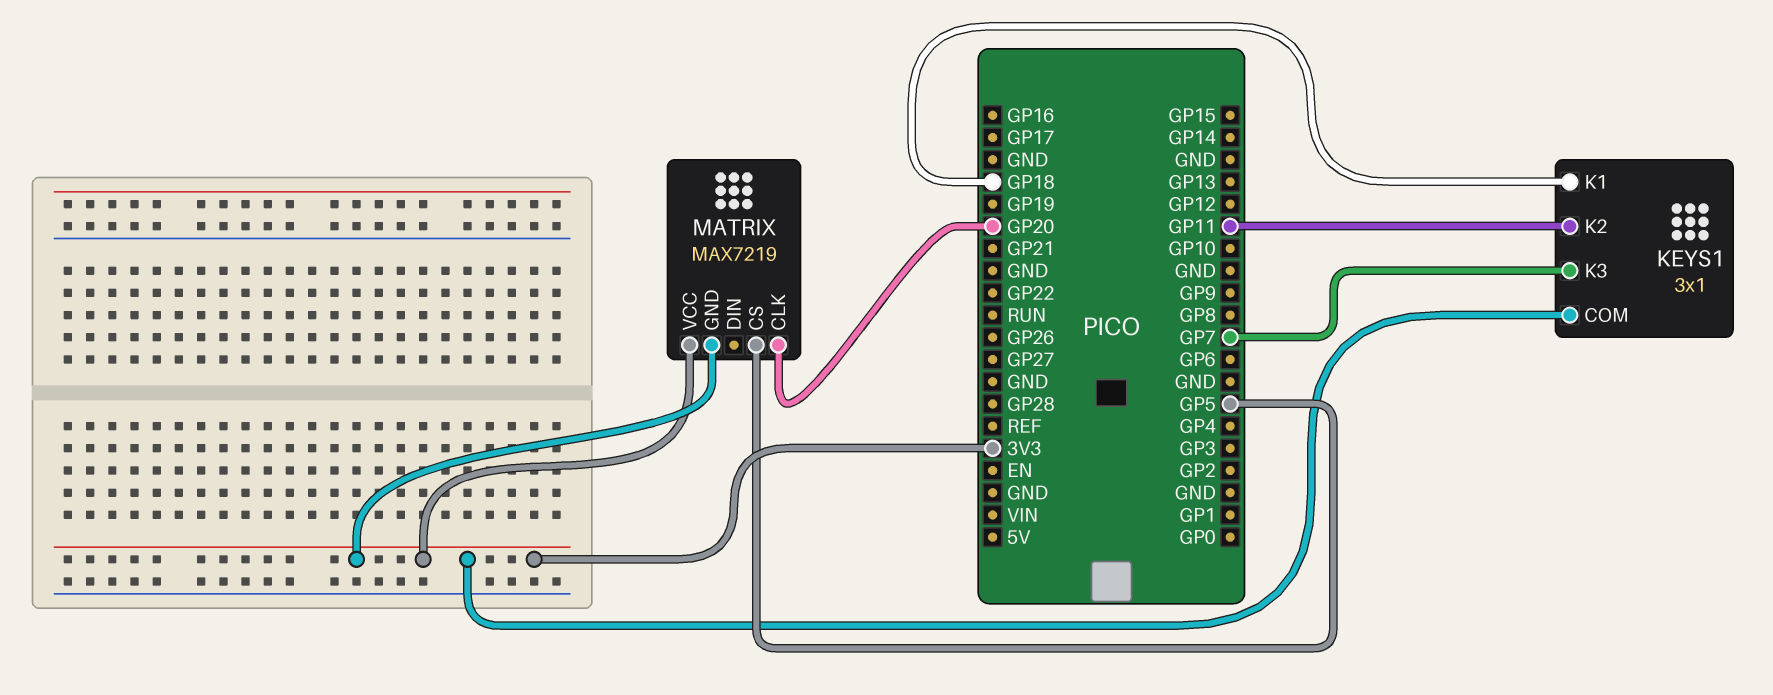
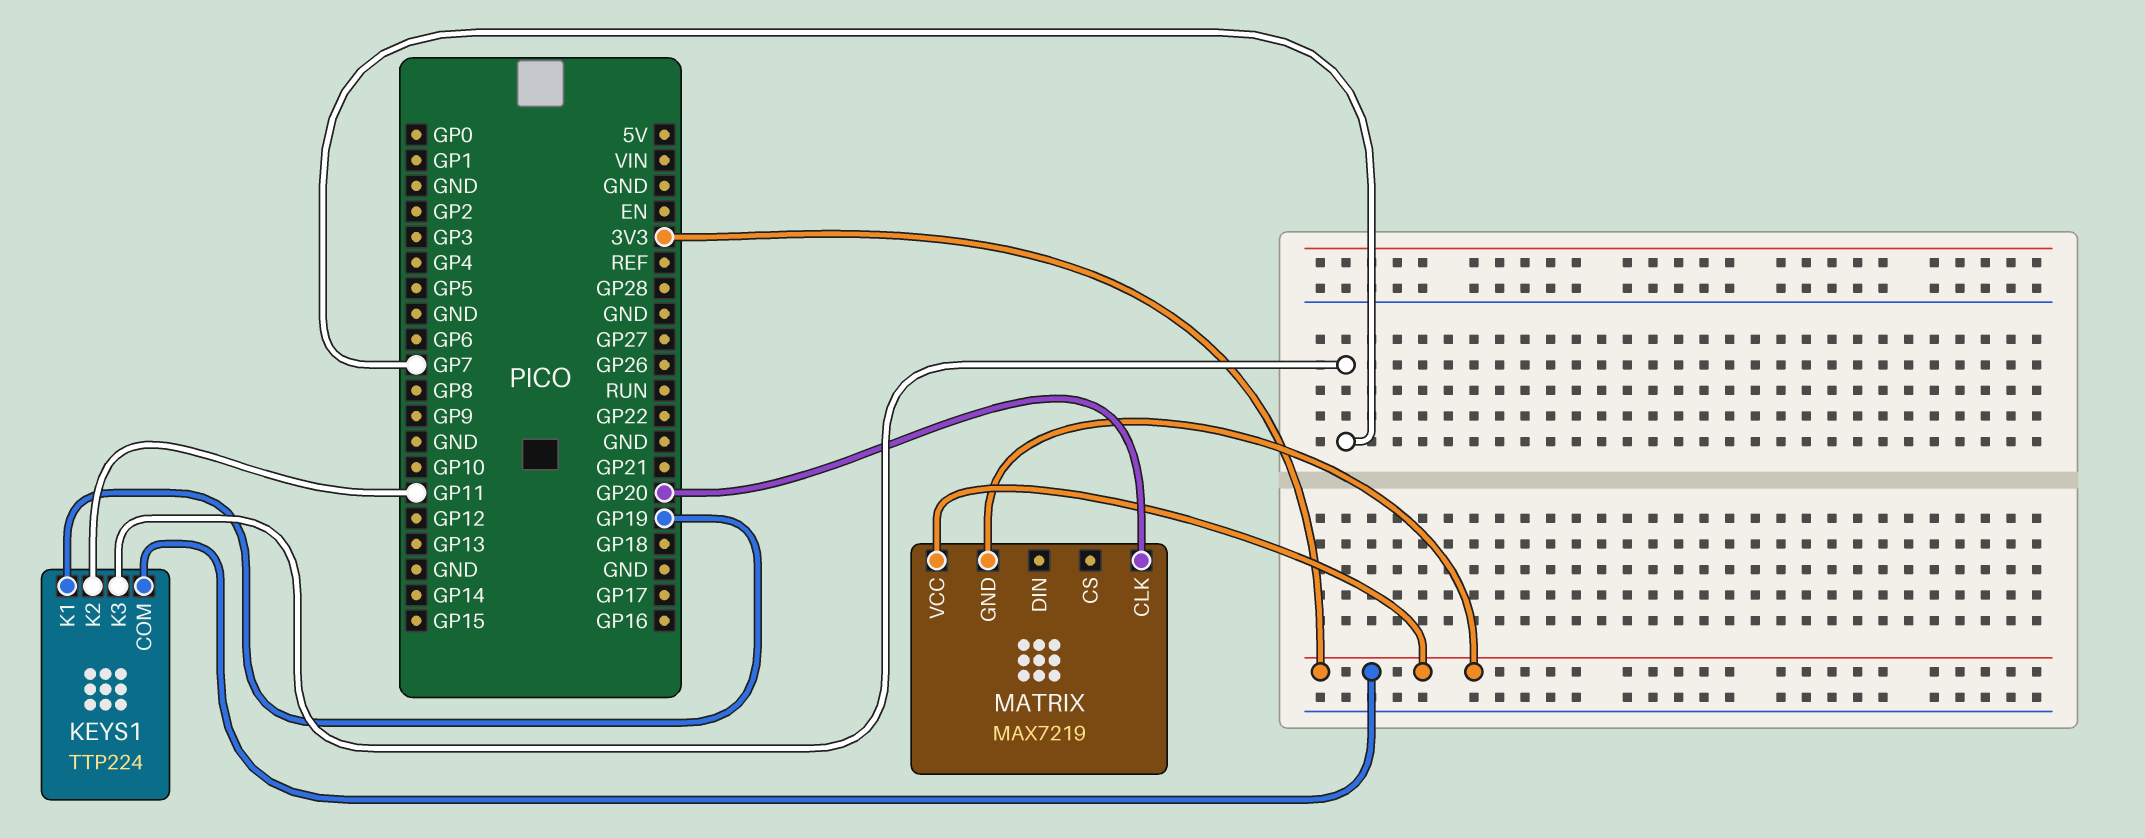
KEYS1: 3x1 -> TTP224
KEYS1 pin K1: GP18 -> GP19
MATRIX pin CS: GP5 -> none

